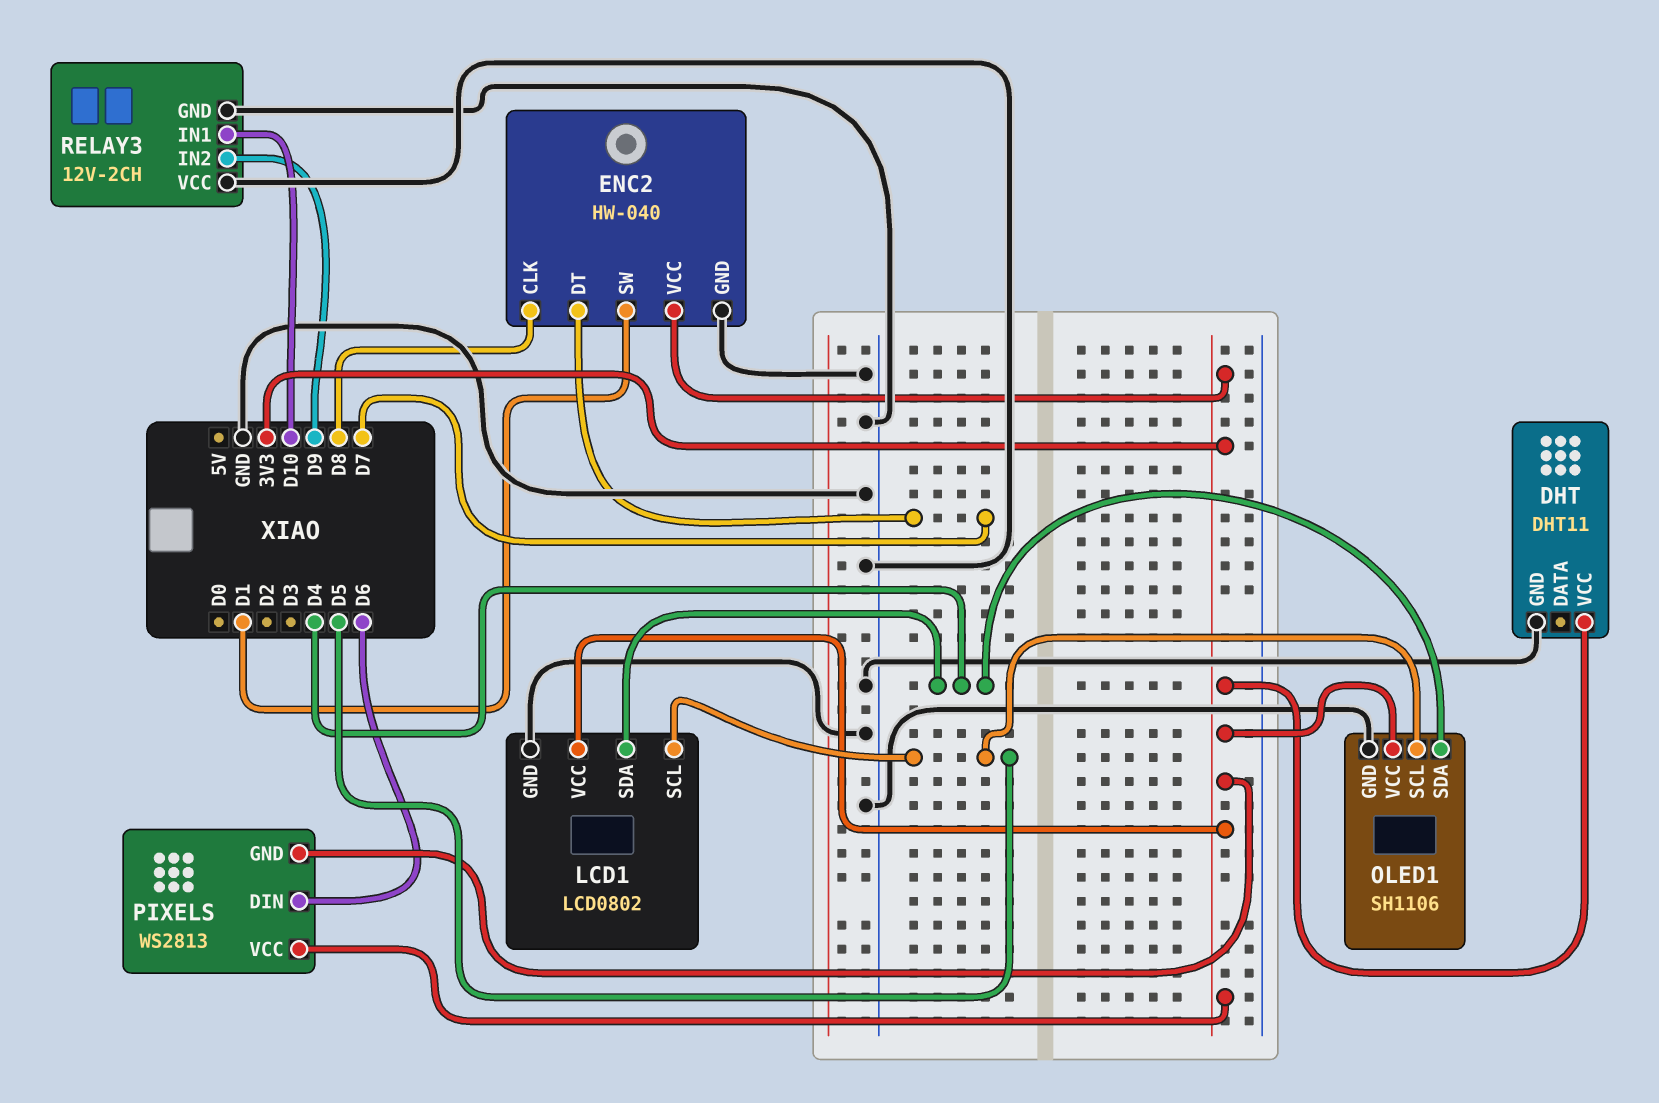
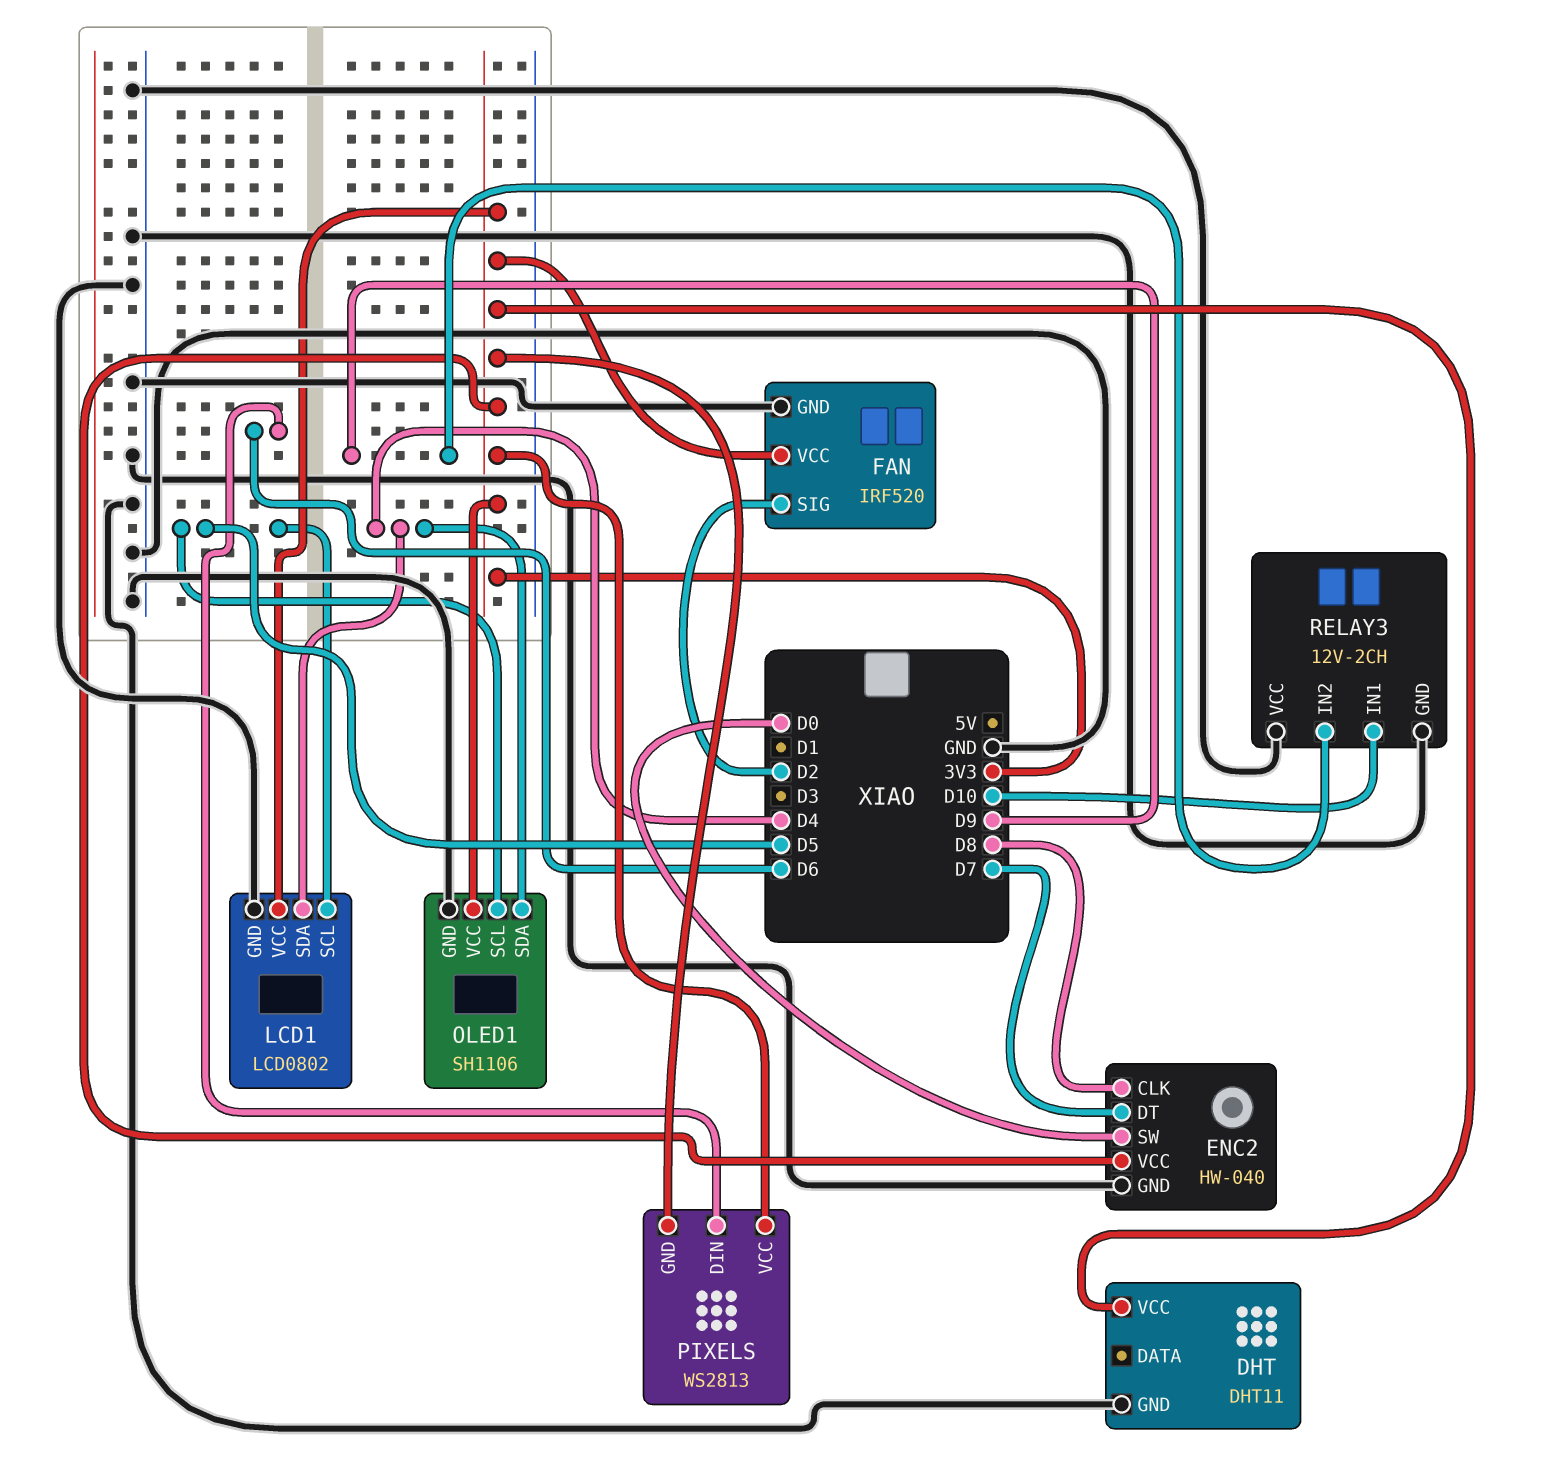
ENC2 pin SW: D1 -> D0
FAN: none -> IRF520
FAN pin GND: none -> GND
FAN pin SIG: none -> D2
FAN pin VCC: none -> 3V3

